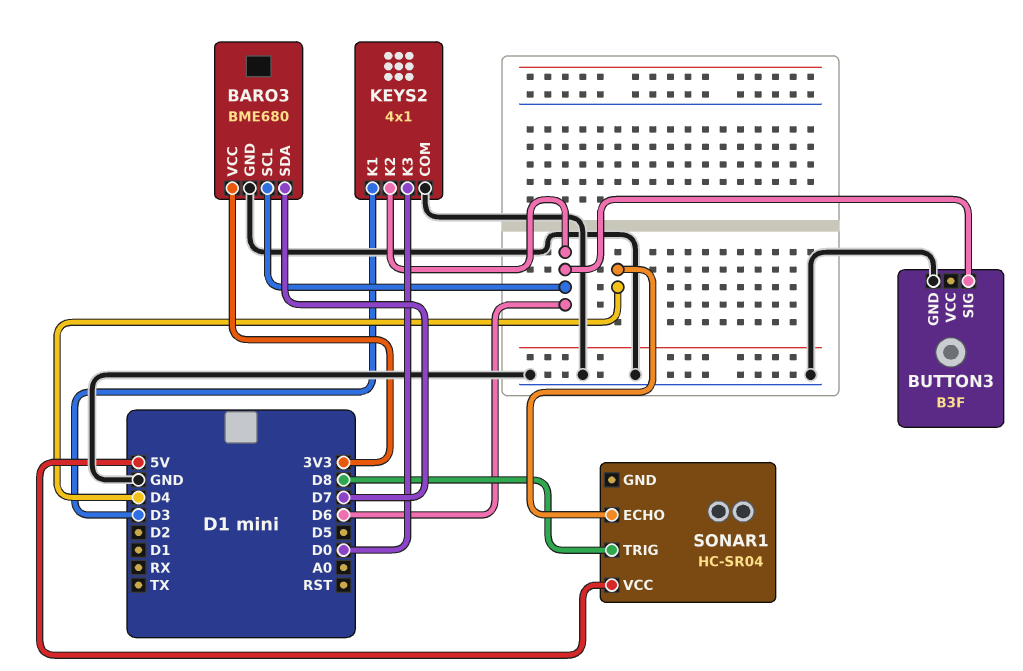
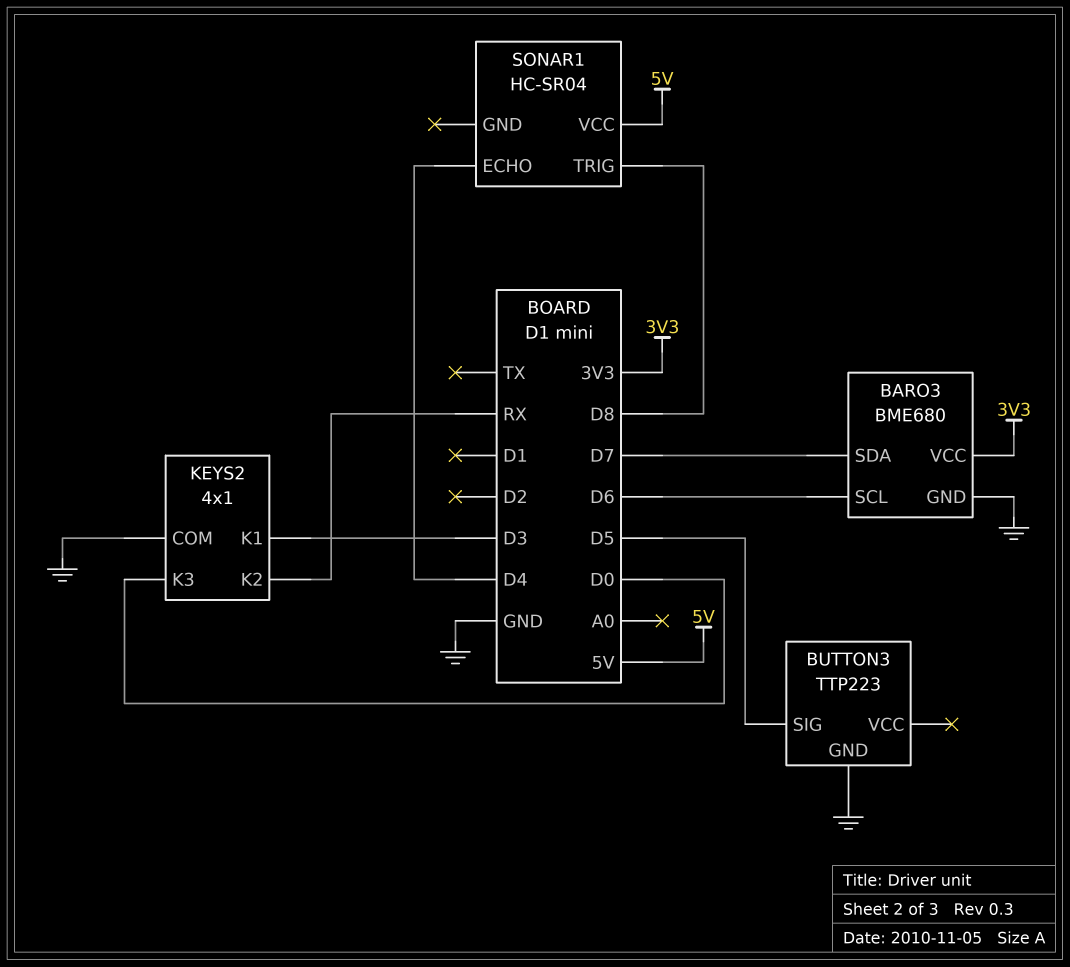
BUTTON3: B3F -> TTP223
BUTTON3 pin SIG: D6 -> D5
KEYS2 pin K2: D6 -> RX

